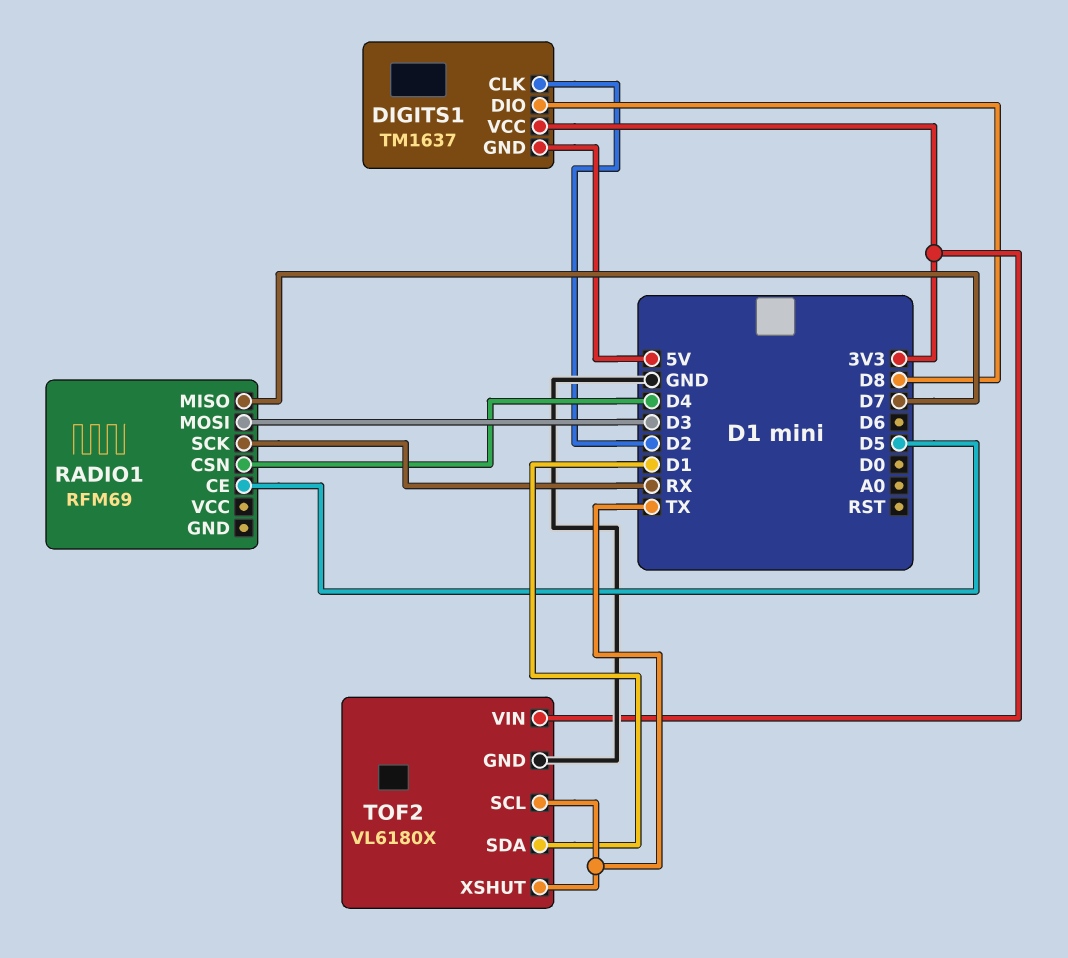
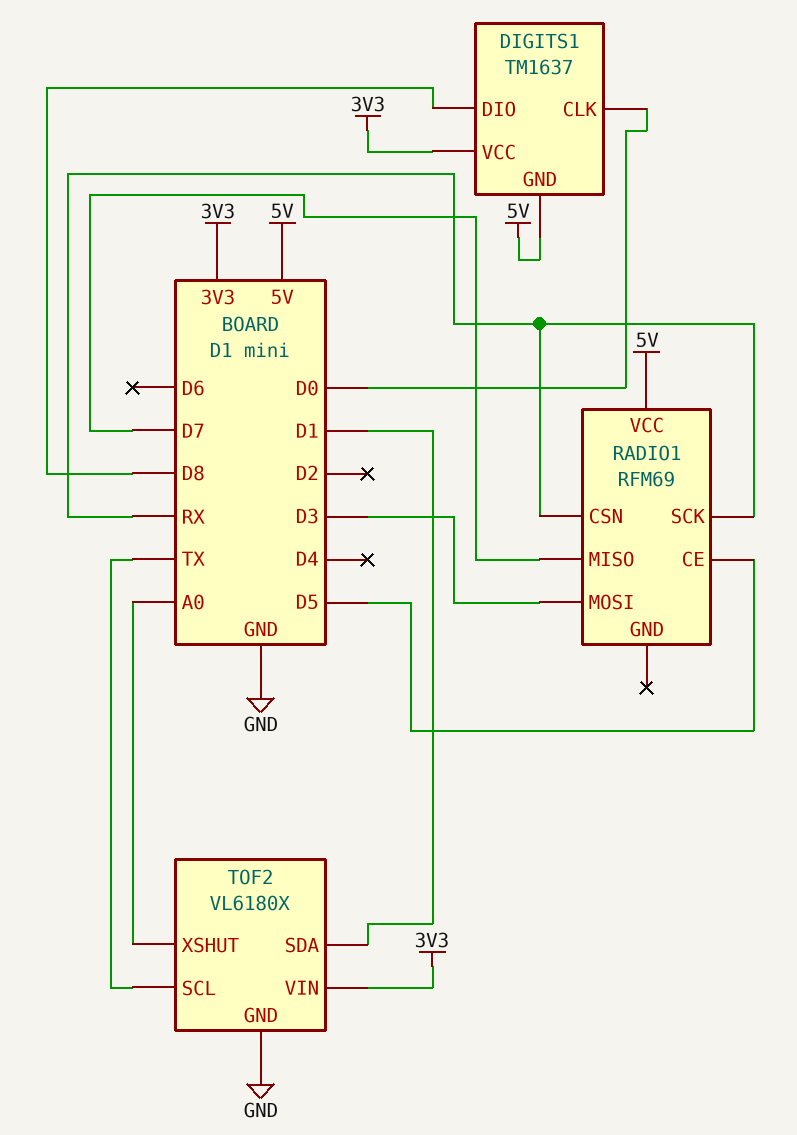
DIGITS1 pin CLK: D2 -> D0
RADIO1 pin CSN: D4 -> RX
RADIO1 pin VCC: none -> 5V
TOF2 pin XSHUT: TX -> A0

